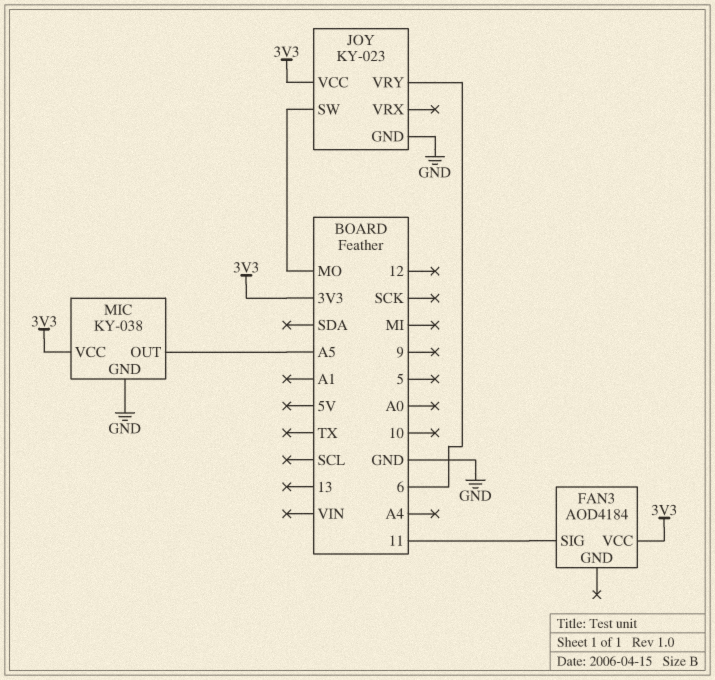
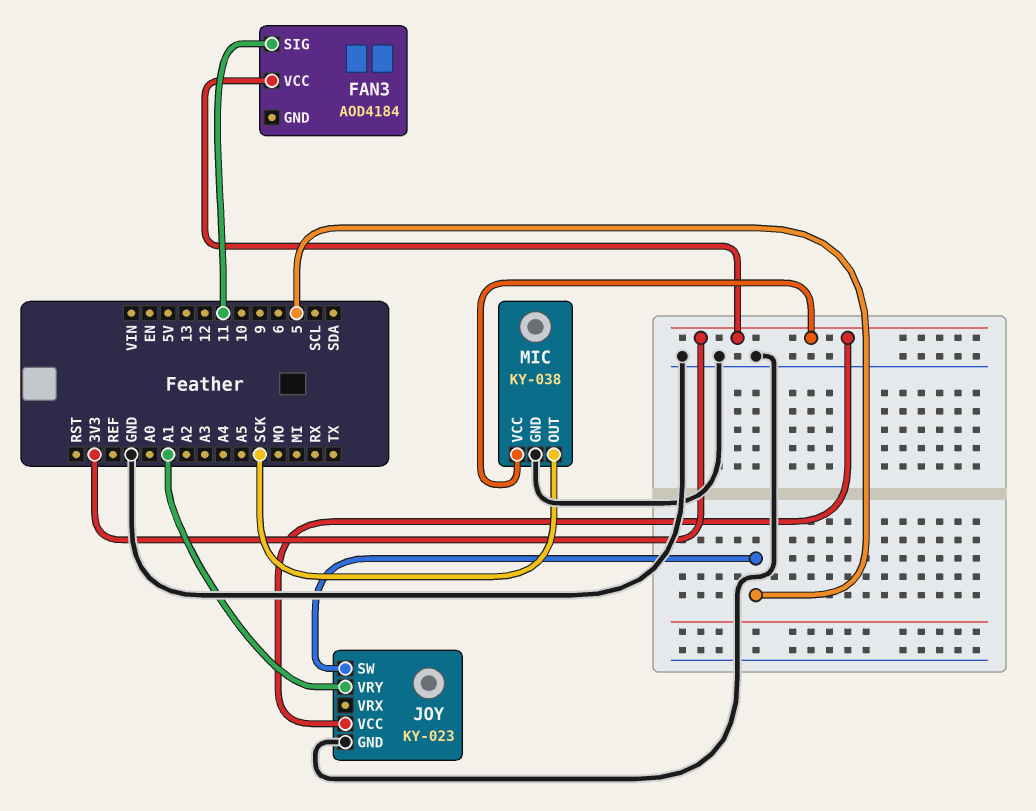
JOY pin SW: MO -> 5
JOY pin VRY: 6 -> A1
MIC pin OUT: A5 -> SCK

